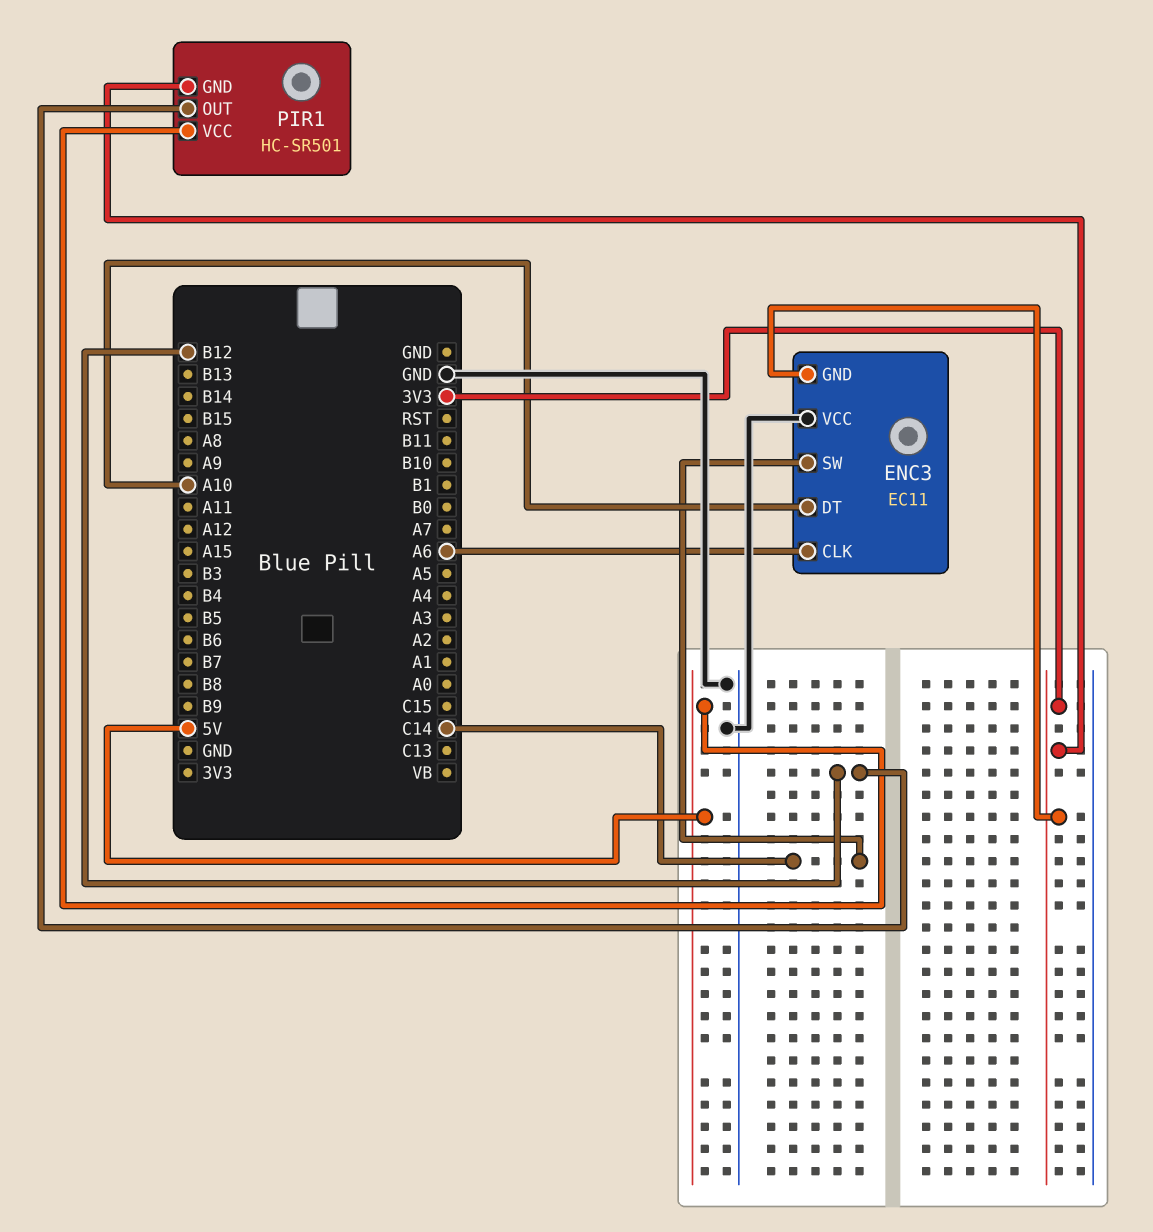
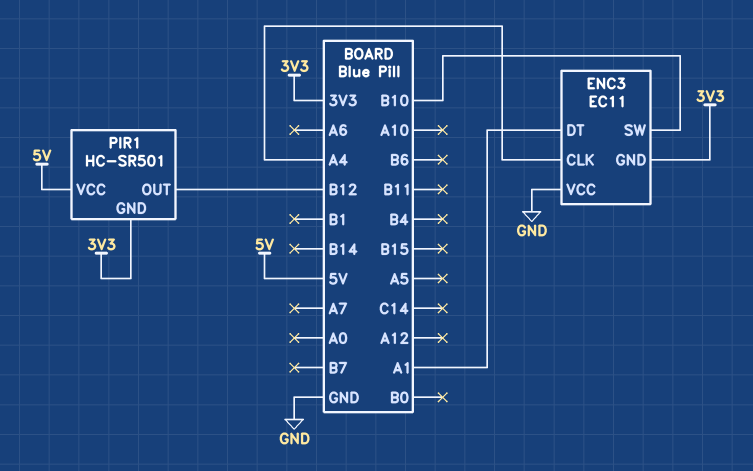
ENC3 pin CLK: A6 -> A4
ENC3 pin DT: A10 -> A1
ENC3 pin SW: C14 -> B10

